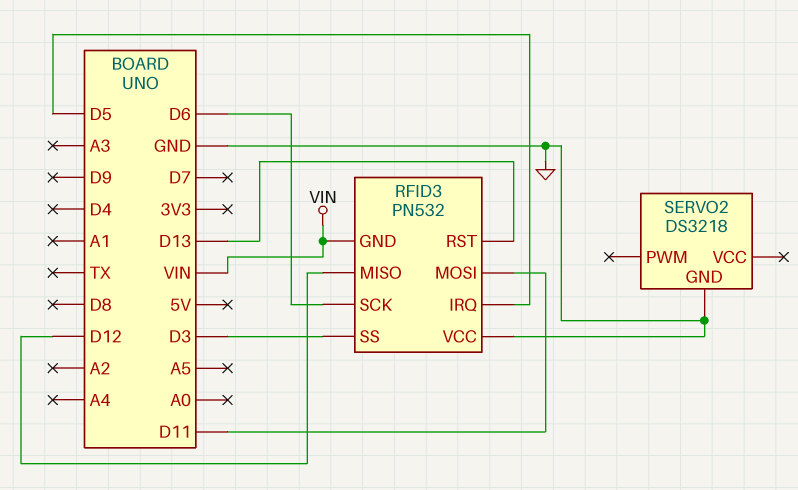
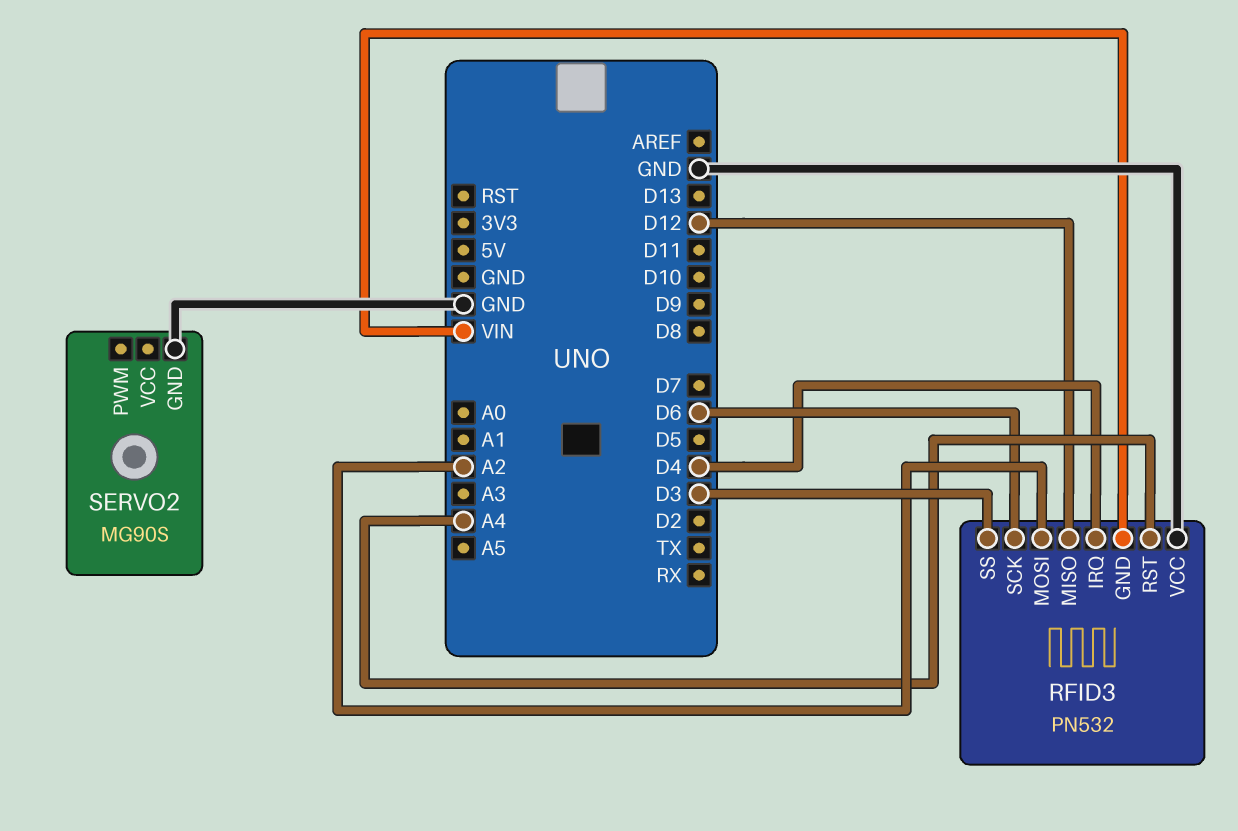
RFID3 pin IRQ: D5 -> D4
RFID3 pin MOSI: D11 -> A2
RFID3 pin RST: D13 -> A4
SERVO2: DS3218 -> MG90S

